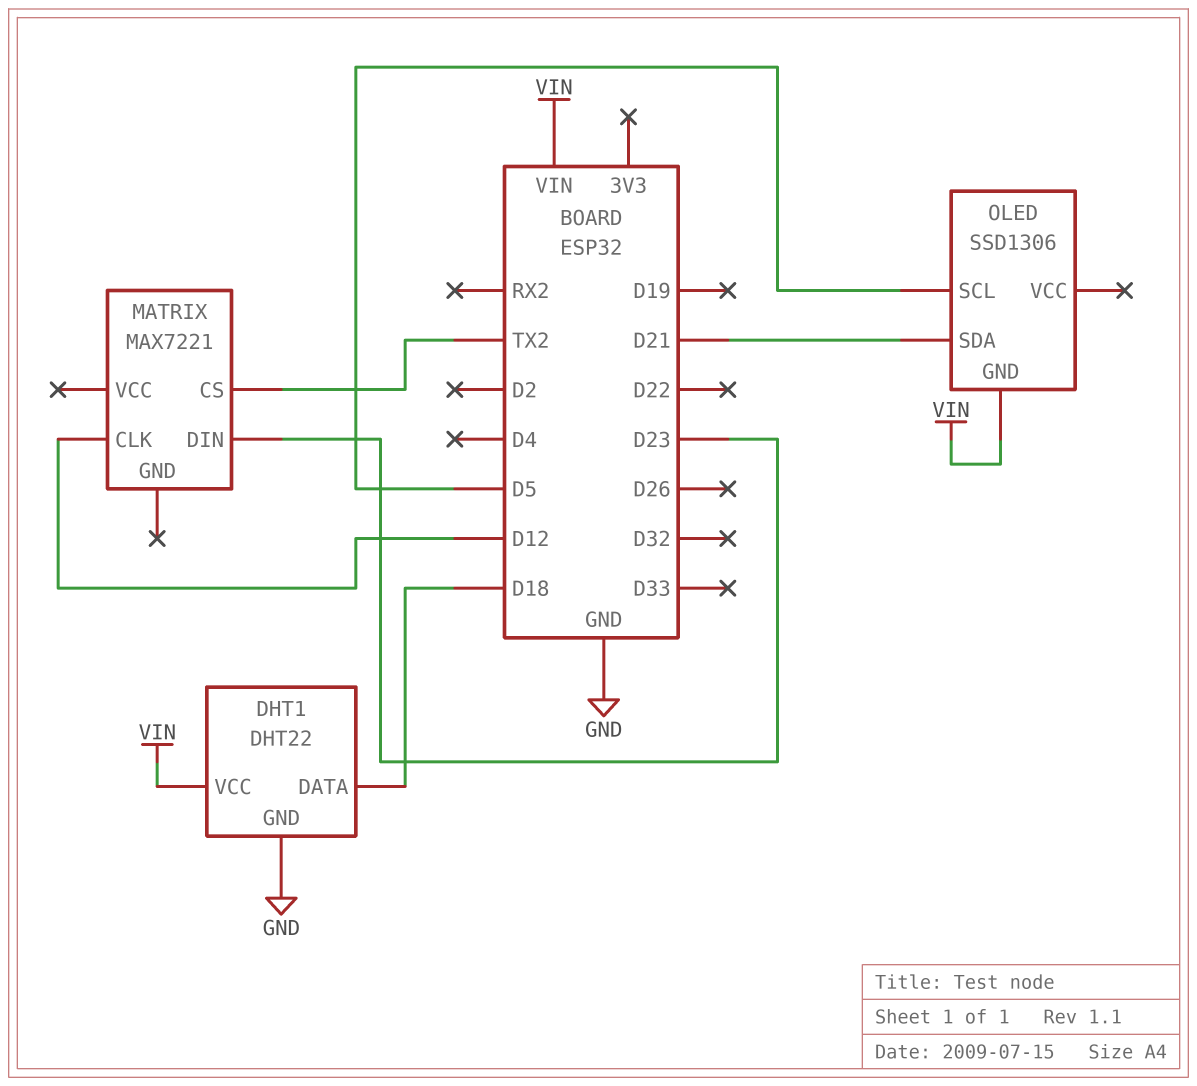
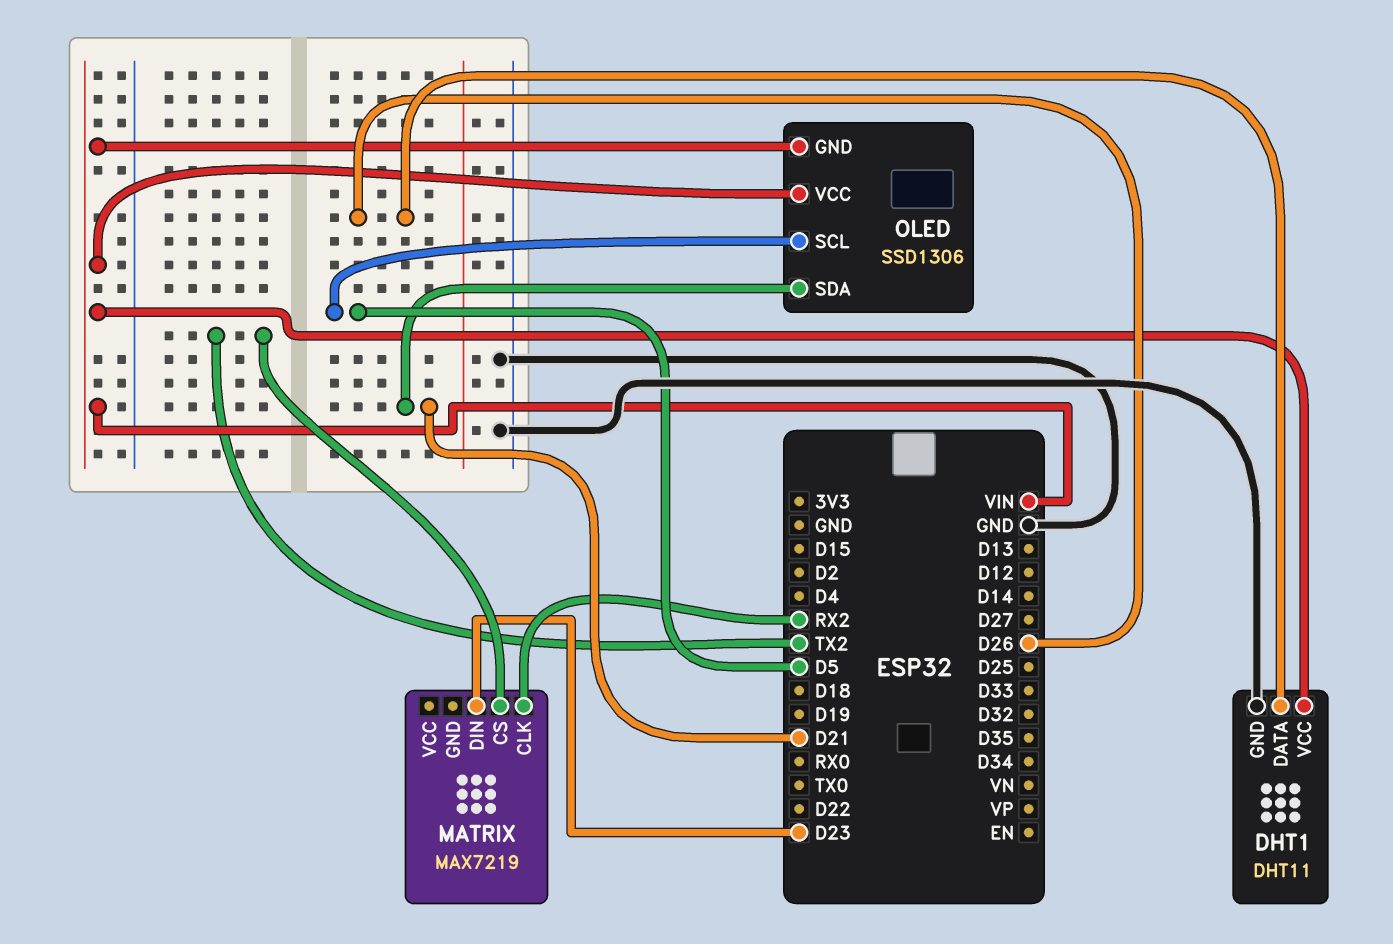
DHT1: DHT22 -> DHT11
DHT1 pin DATA: D18 -> D26
MATRIX: MAX7221 -> MAX7219
MATRIX pin CLK: D12 -> RX2
OLED pin VCC: none -> VIN

